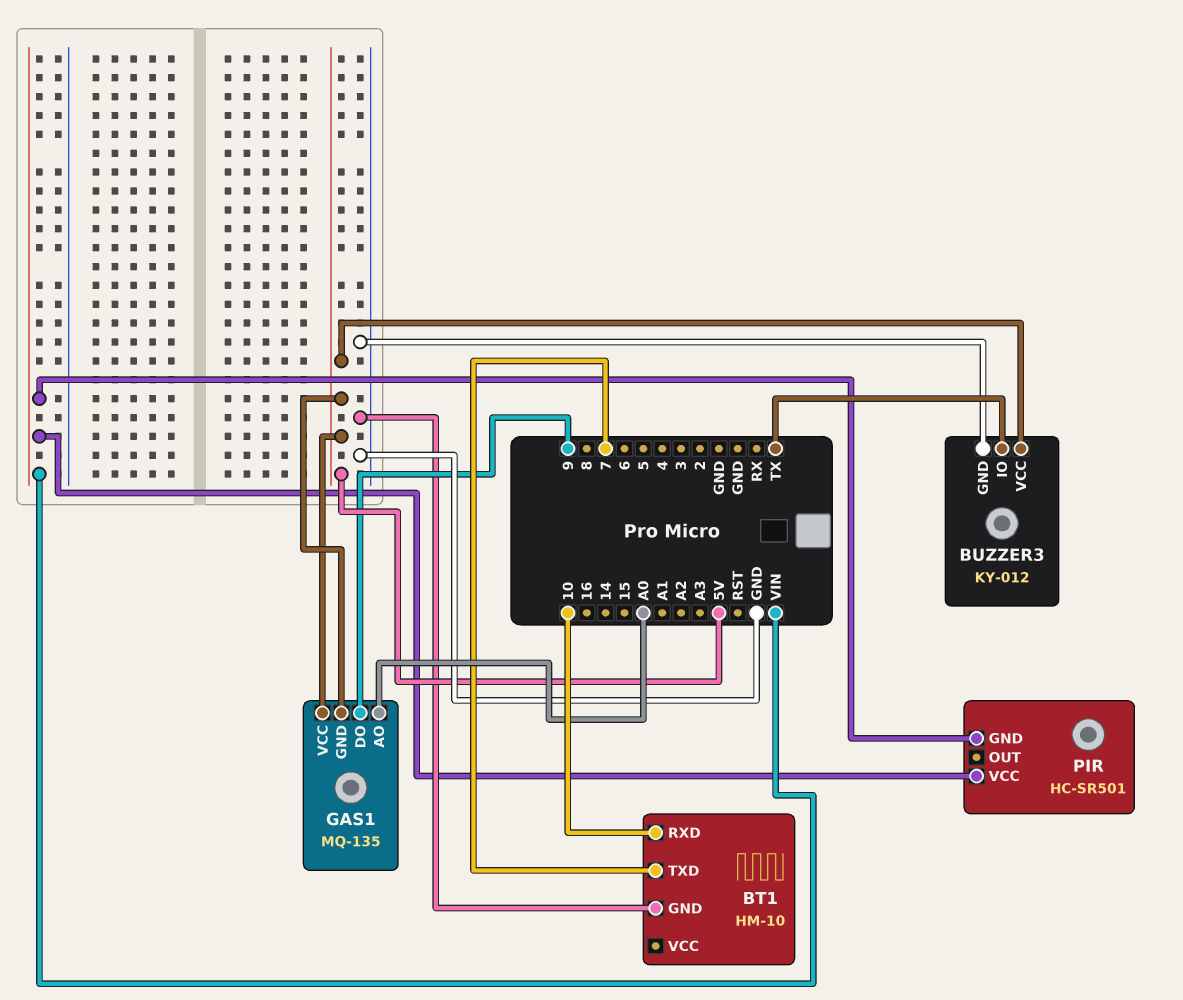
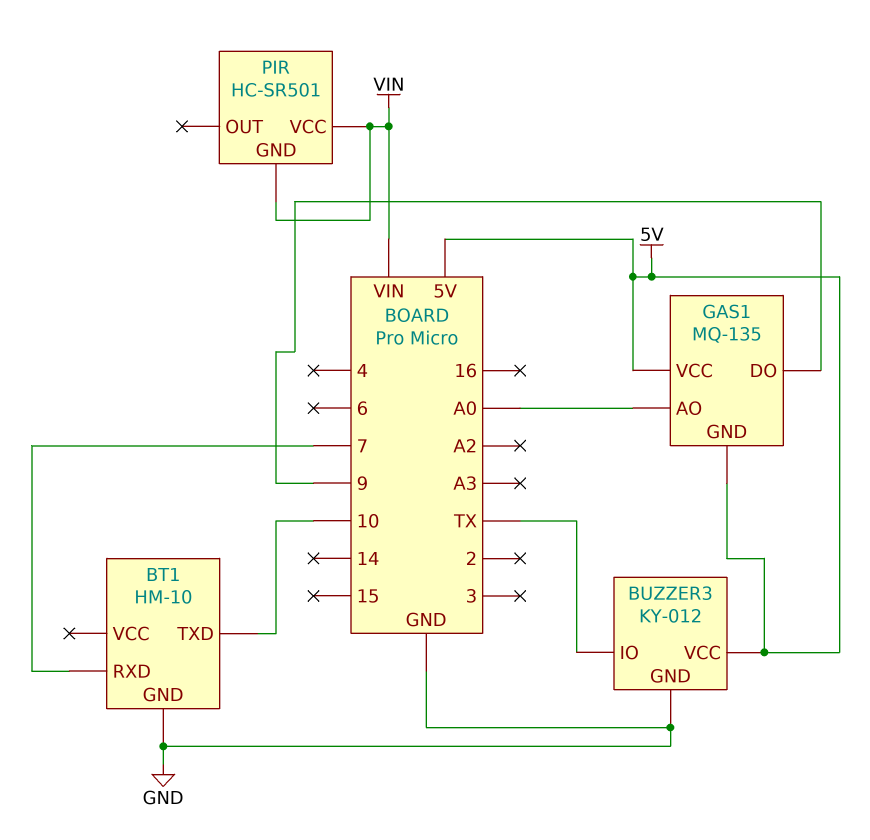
BT1 pin RXD: 10 -> 7
BT1 pin TXD: 7 -> 10

